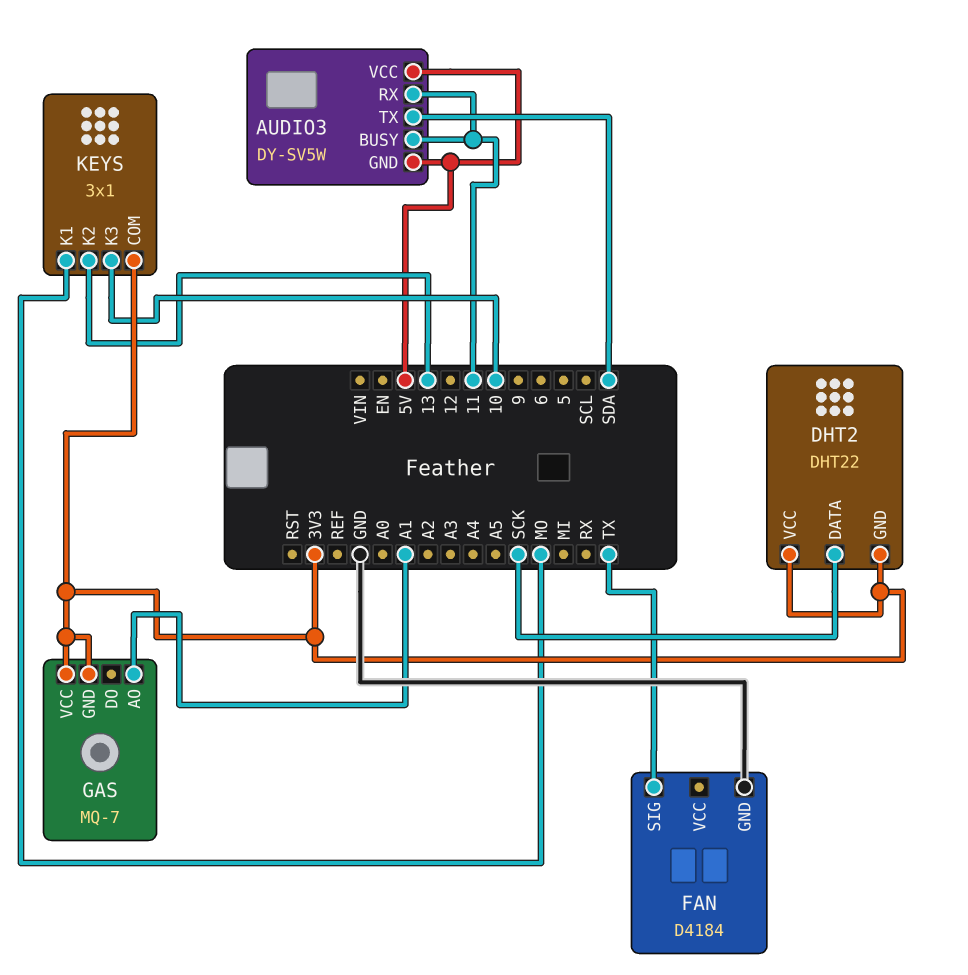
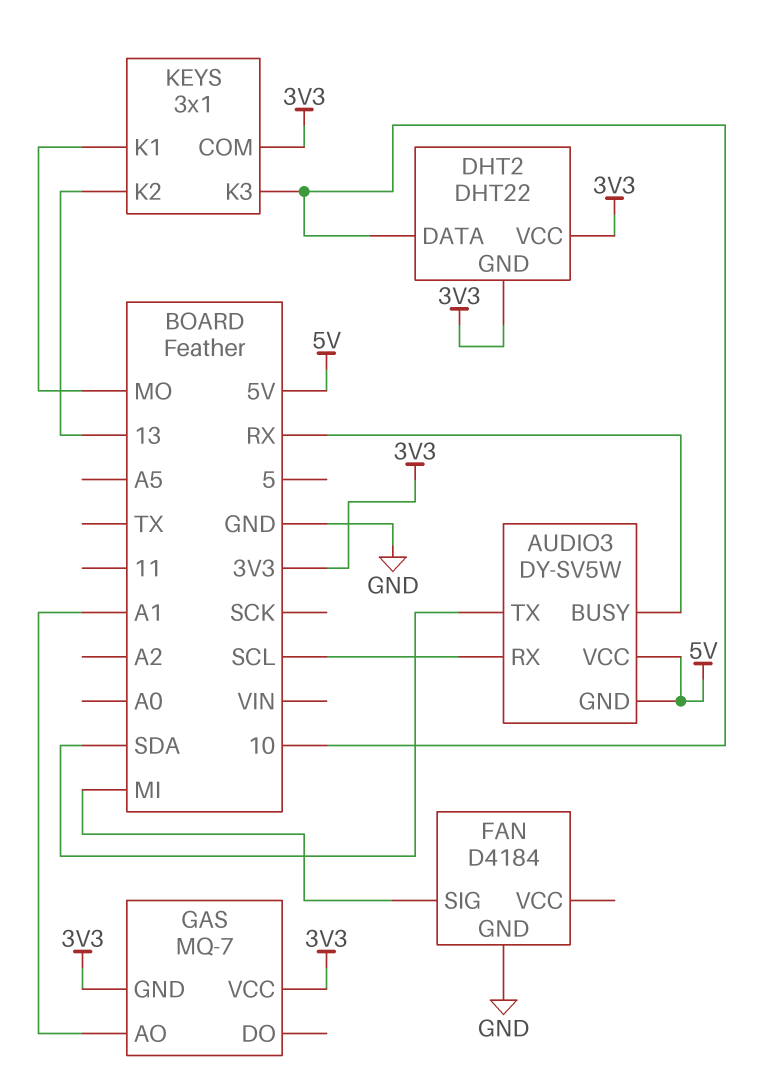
AUDIO3 pin BUSY: 11 -> RX
AUDIO3 pin RX: 11 -> SCL
DHT2 pin DATA: SCK -> 10
FAN pin SIG: TX -> MI

